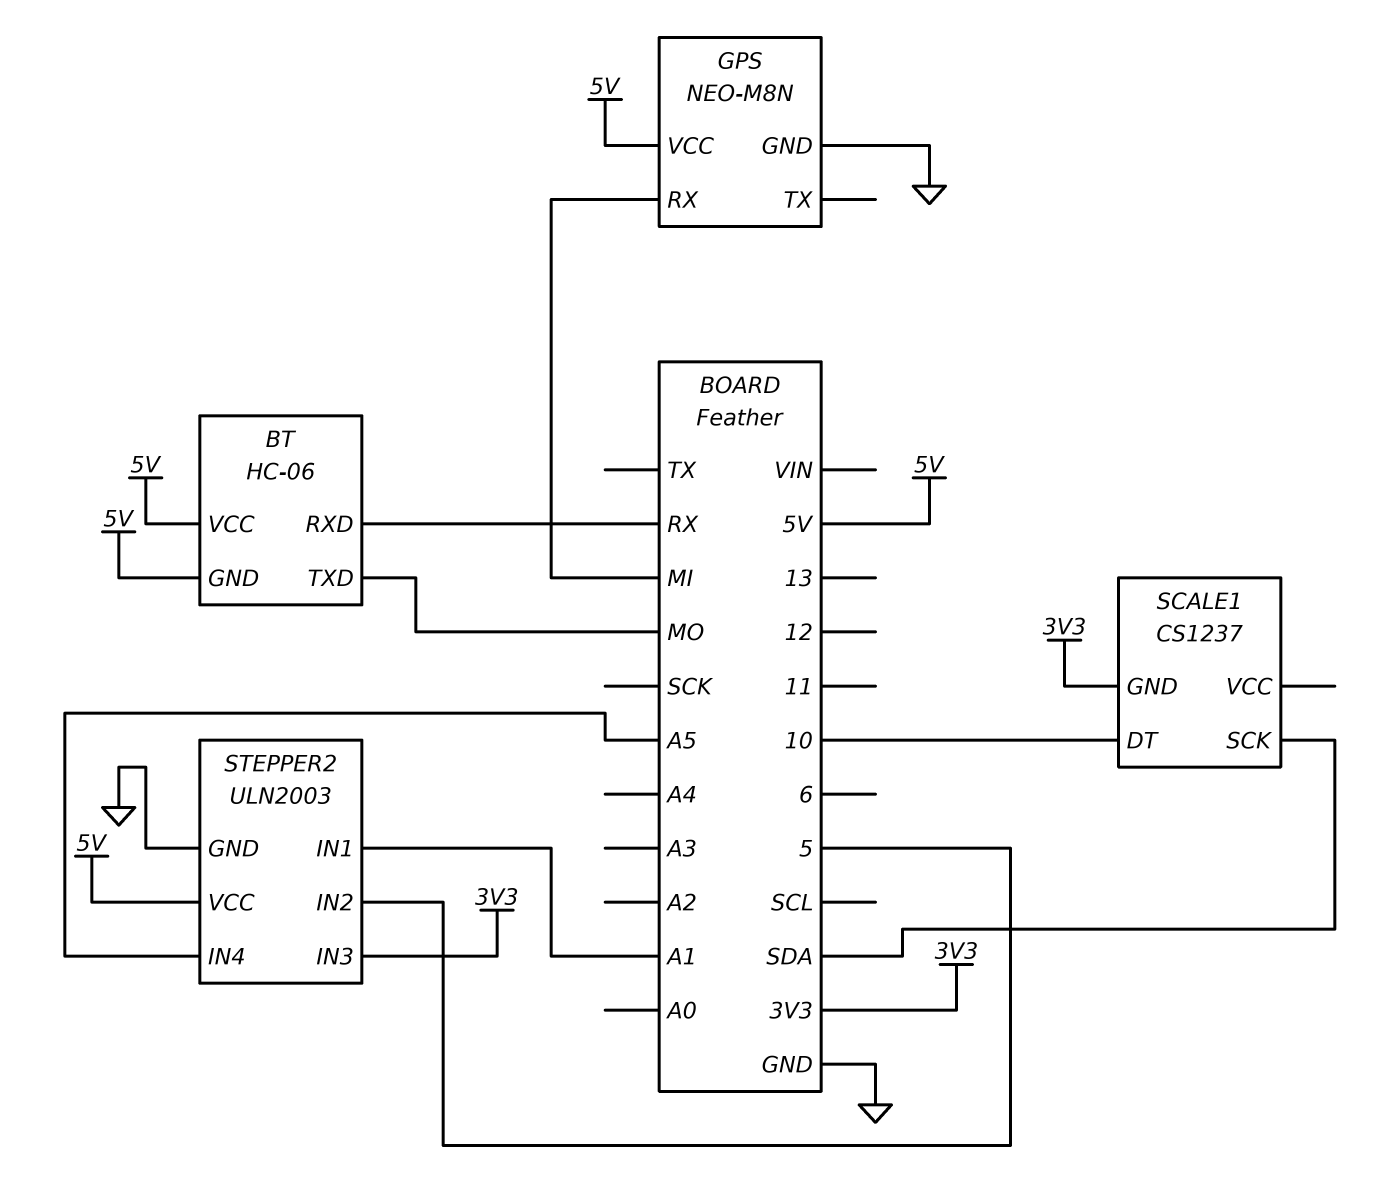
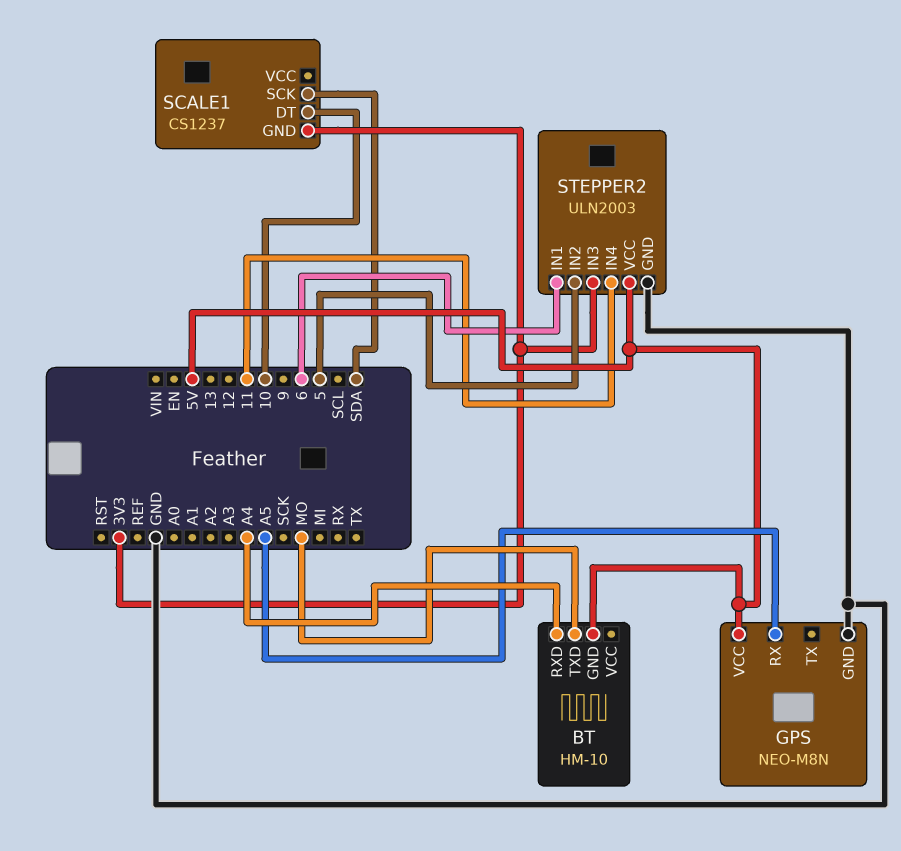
BT: HC-06 -> HM-10
BT pin RXD: RX -> A4
BT pin VCC: 5V -> none
GPS pin RX: MI -> A5
STEPPER2 pin IN1: A1 -> 6
STEPPER2 pin IN4: A5 -> 11

